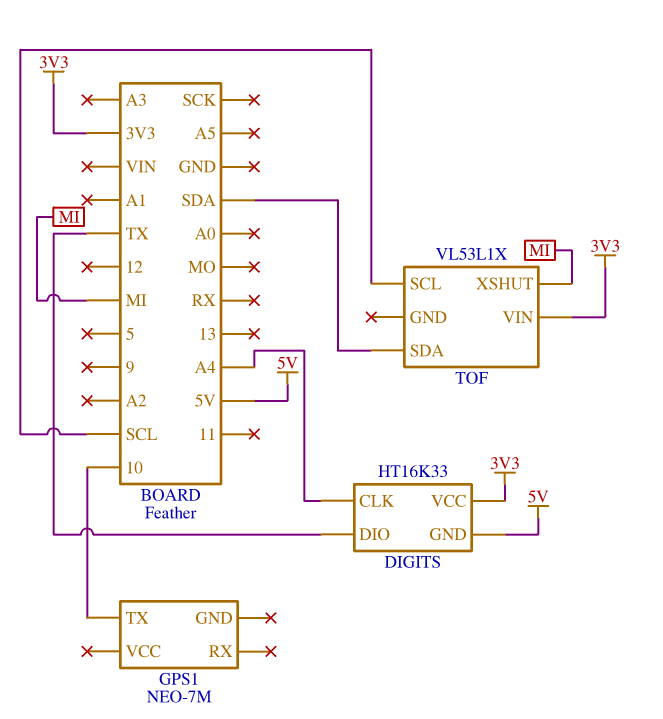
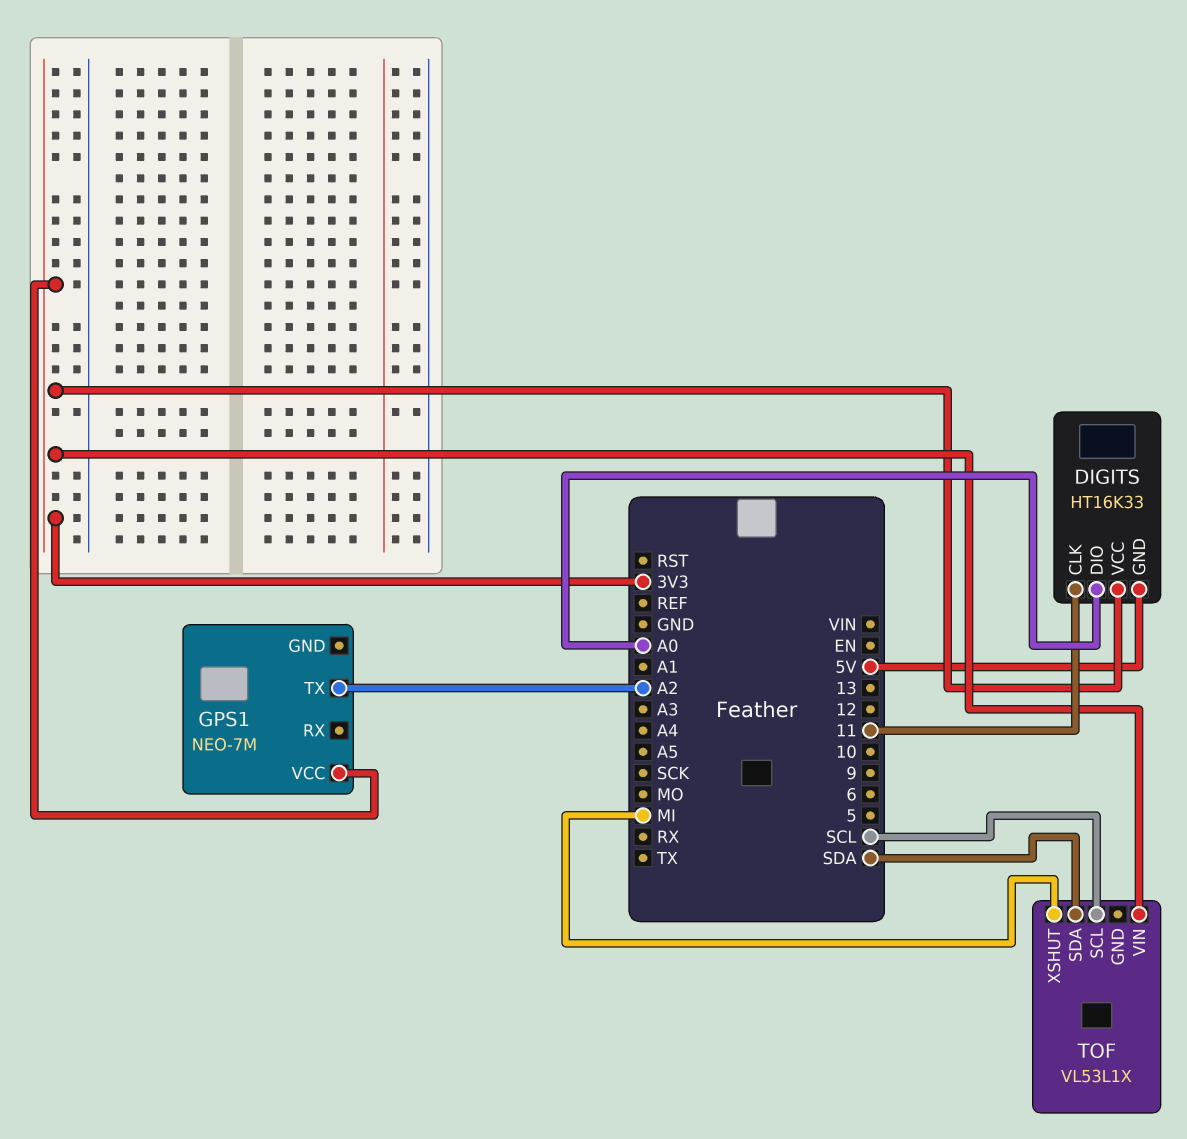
DIGITS pin CLK: A4 -> 11
DIGITS pin DIO: TX -> A0
GPS1 pin TX: 10 -> A2
GPS1 pin VCC: none -> 3V3

